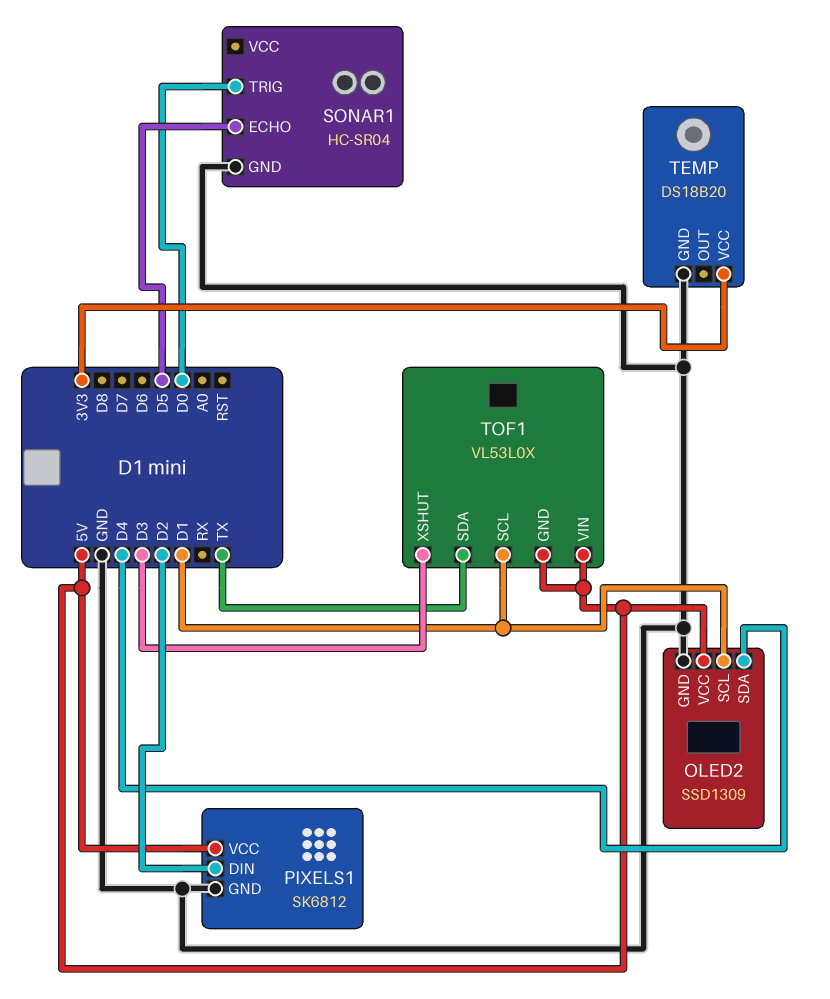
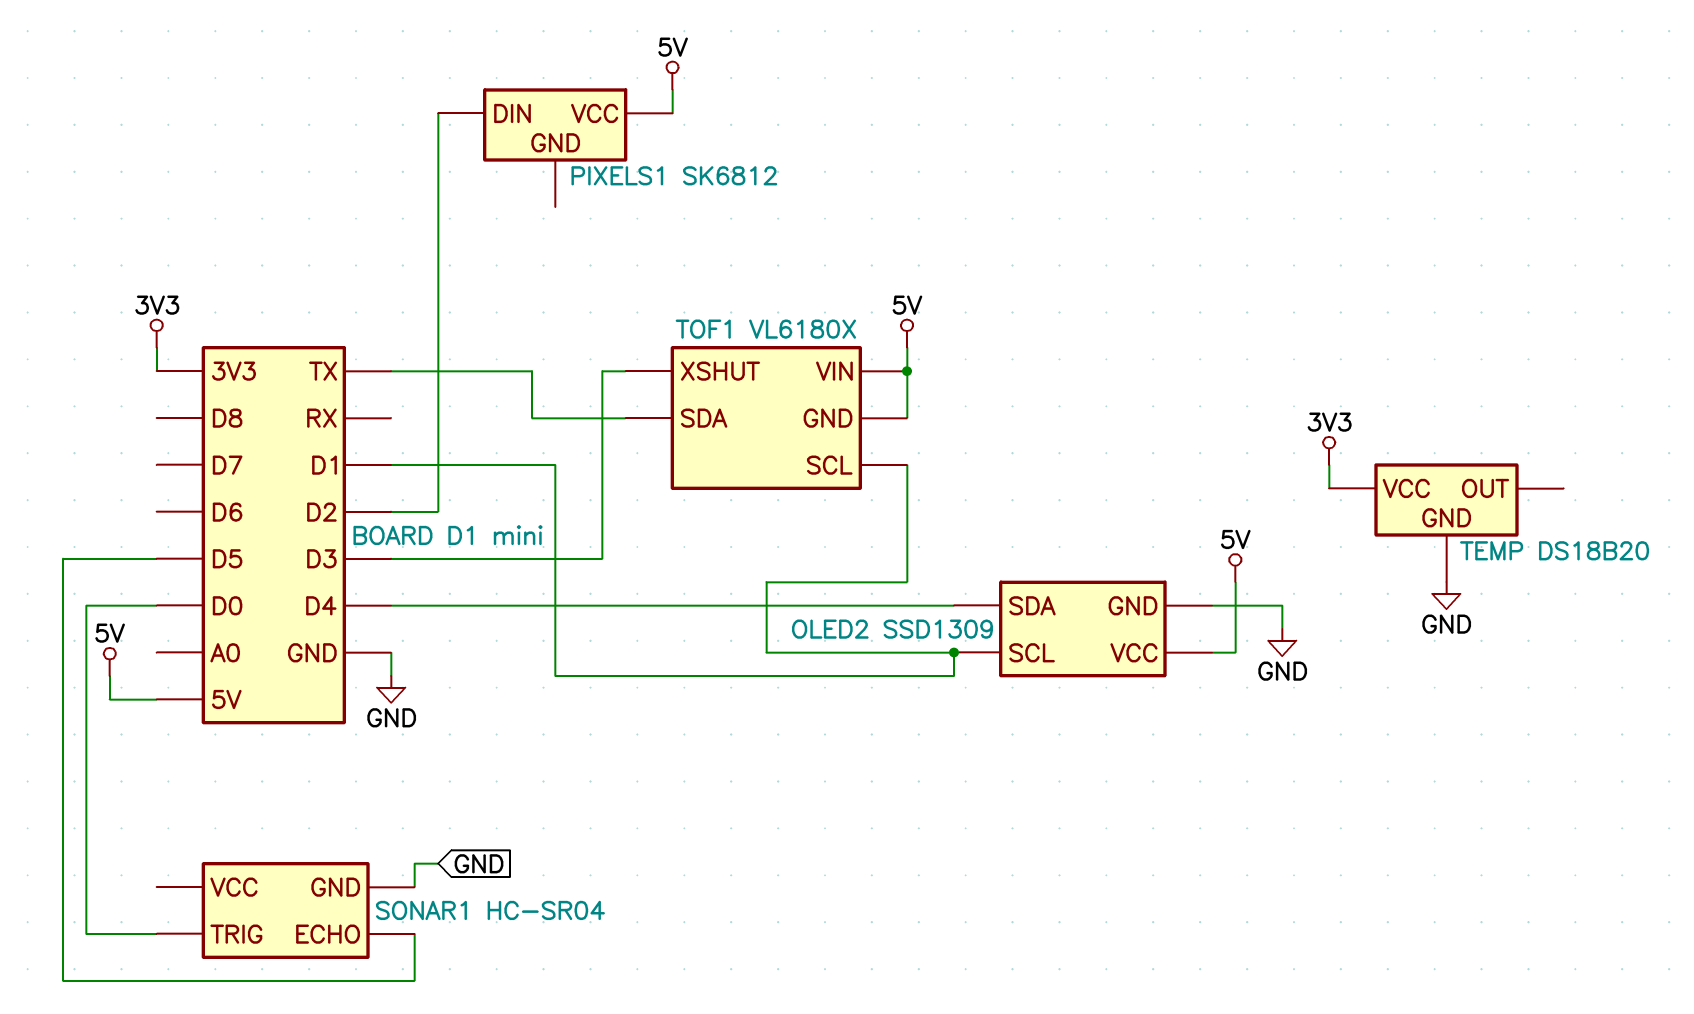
PIXELS1 pin GND: GND -> none
TOF1: VL53L0X -> VL6180X

